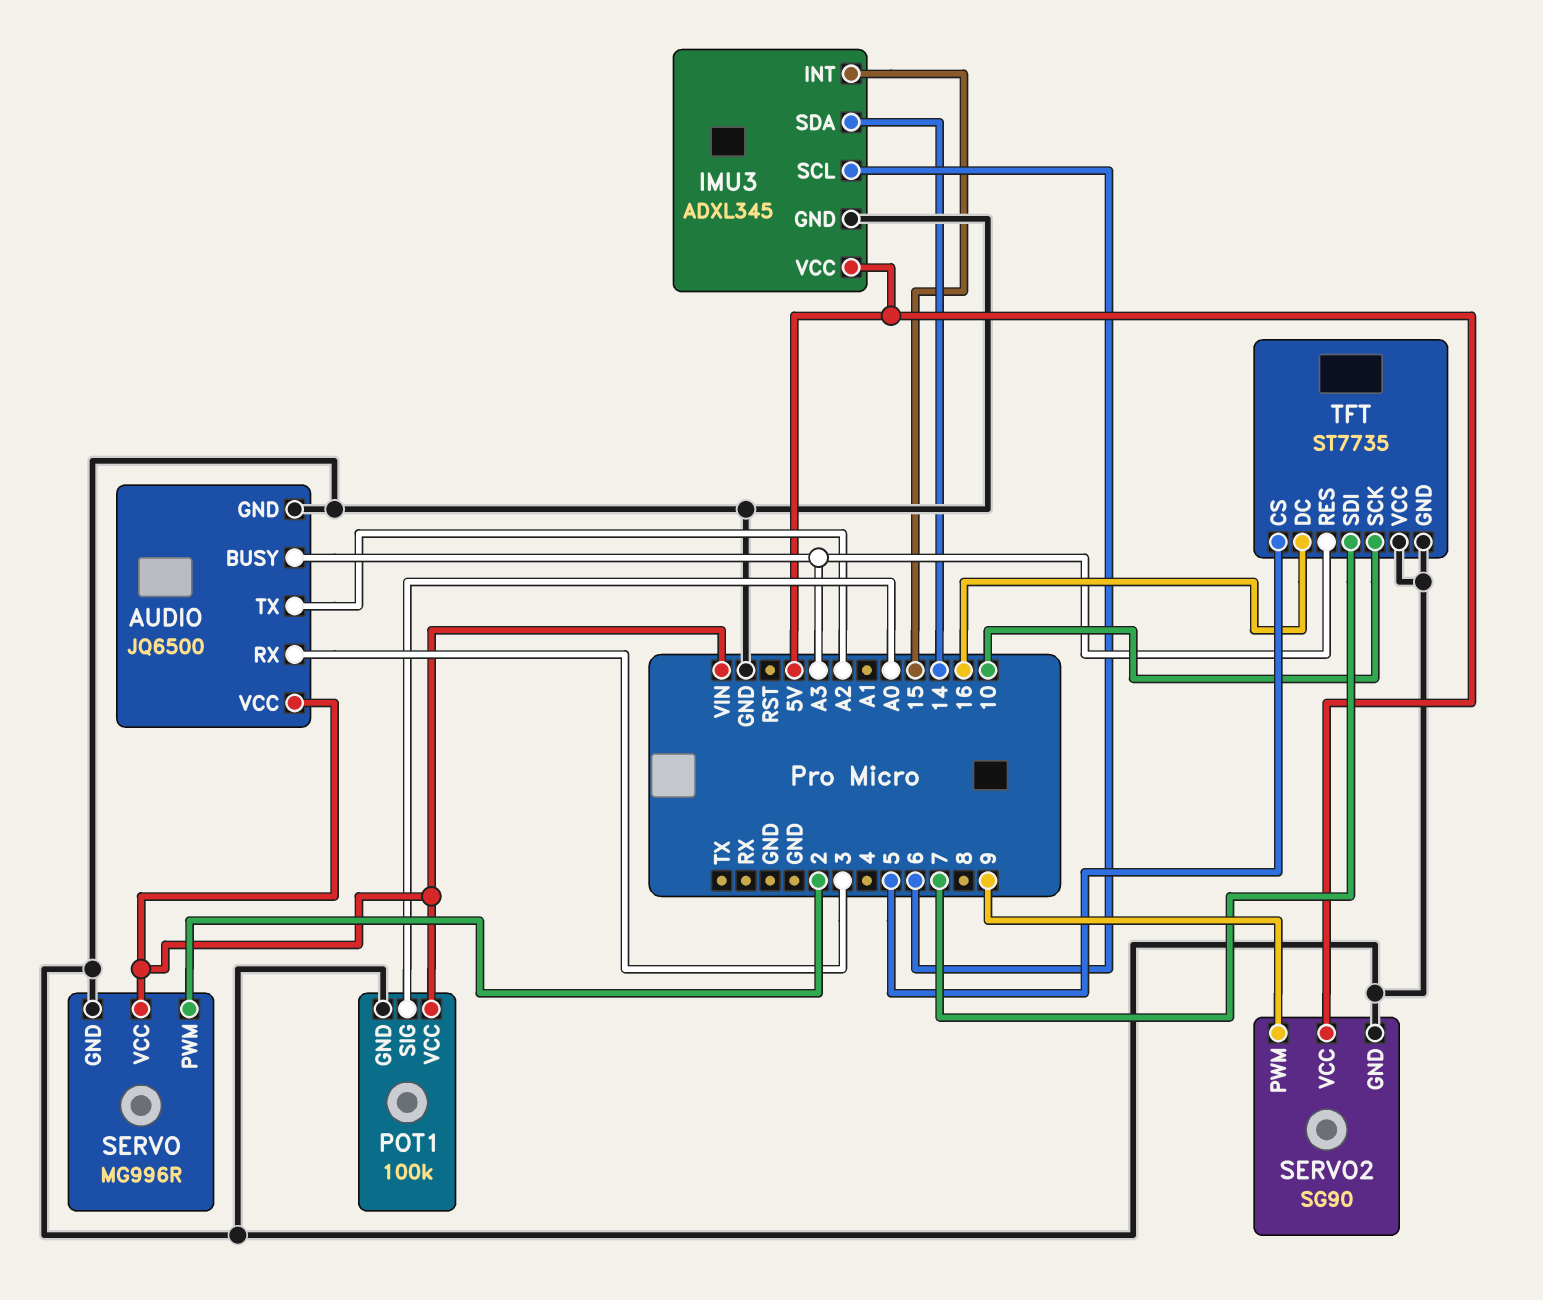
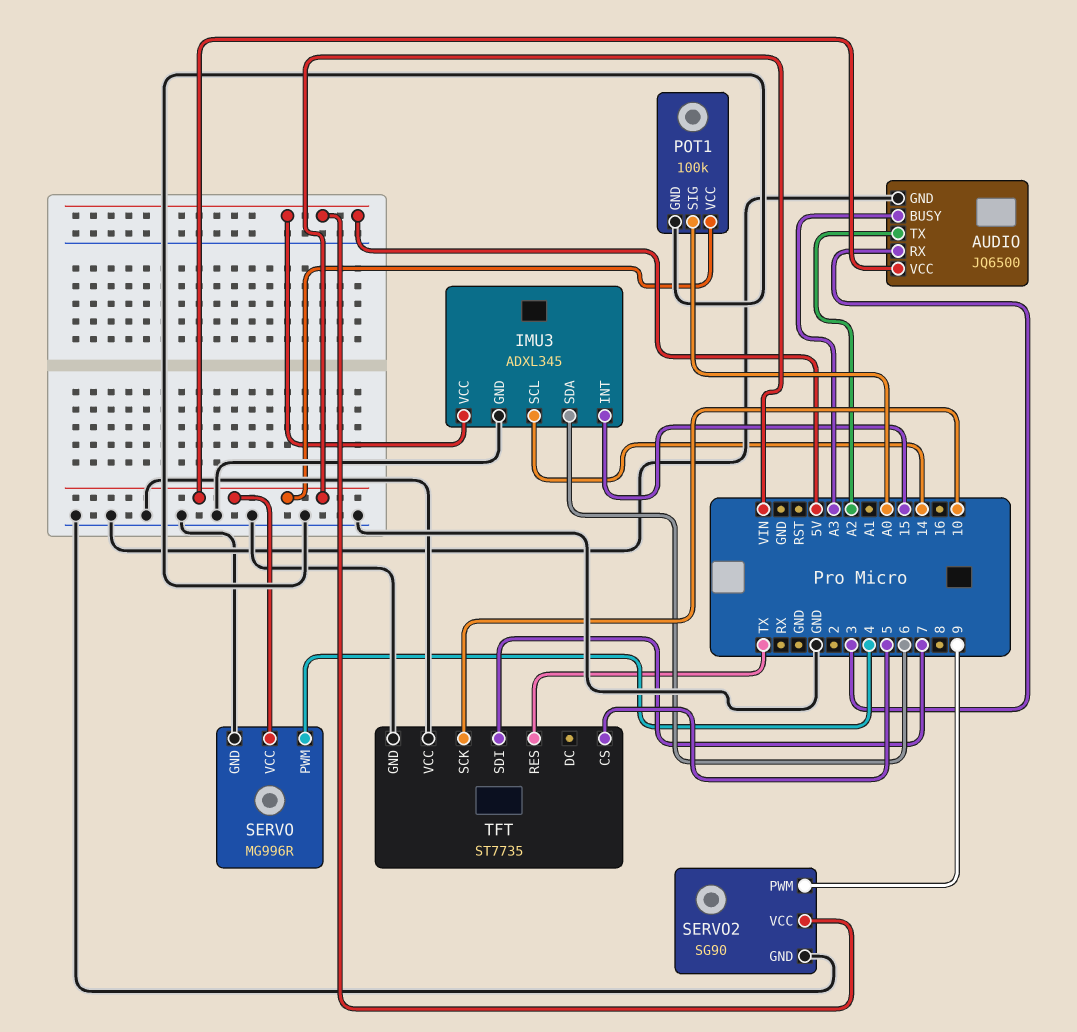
IMU3 pin SCL: 6 -> 14
IMU3 pin SDA: 14 -> 6
SERVO pin PWM: 2 -> 4
TFT pin DC: 16 -> none
TFT pin RES: A3 -> TX

